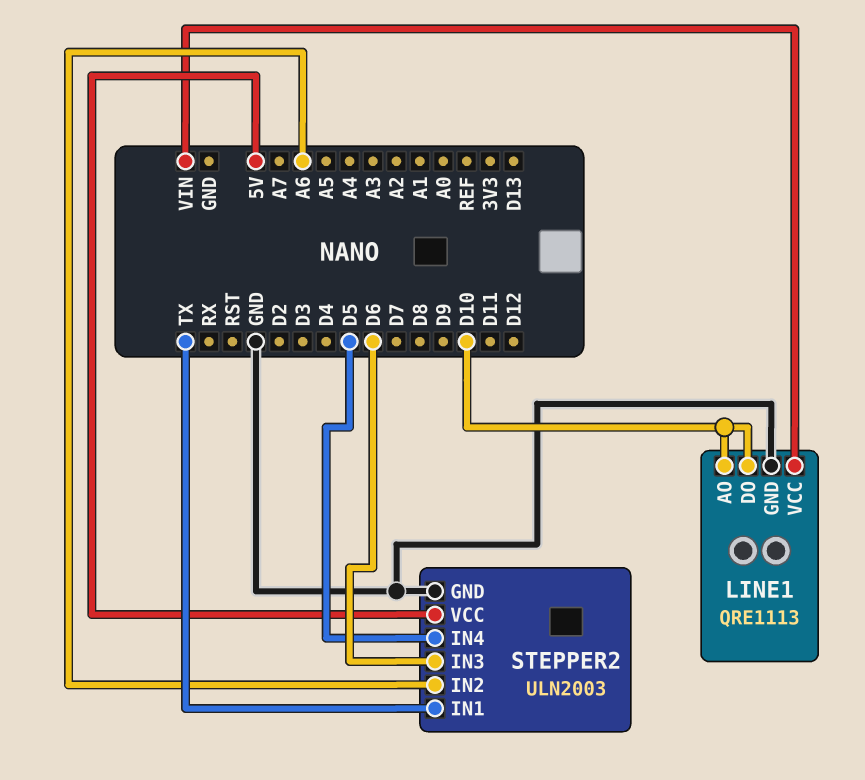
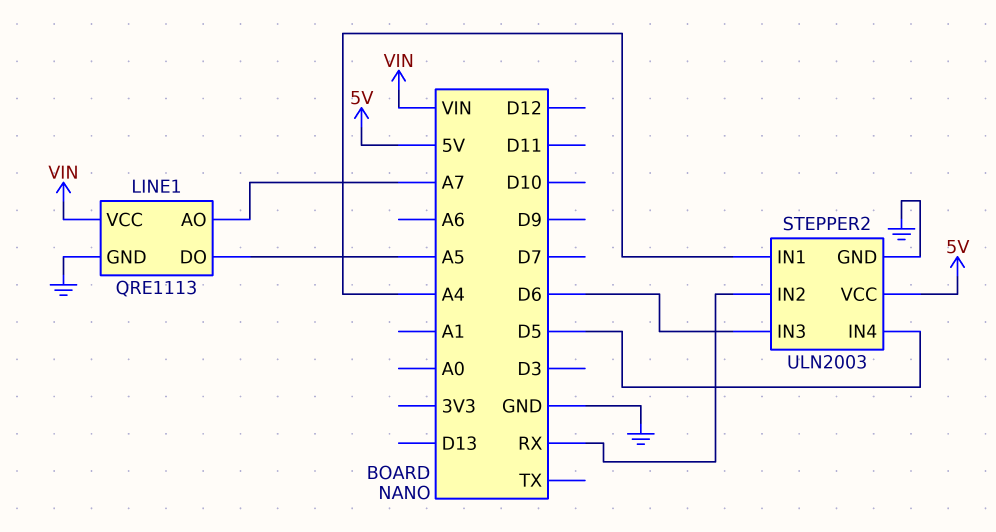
LINE1 pin AO: D10 -> A7
LINE1 pin DO: D10 -> A5
STEPPER2 pin IN1: TX -> A4
STEPPER2 pin IN2: A6 -> RX

